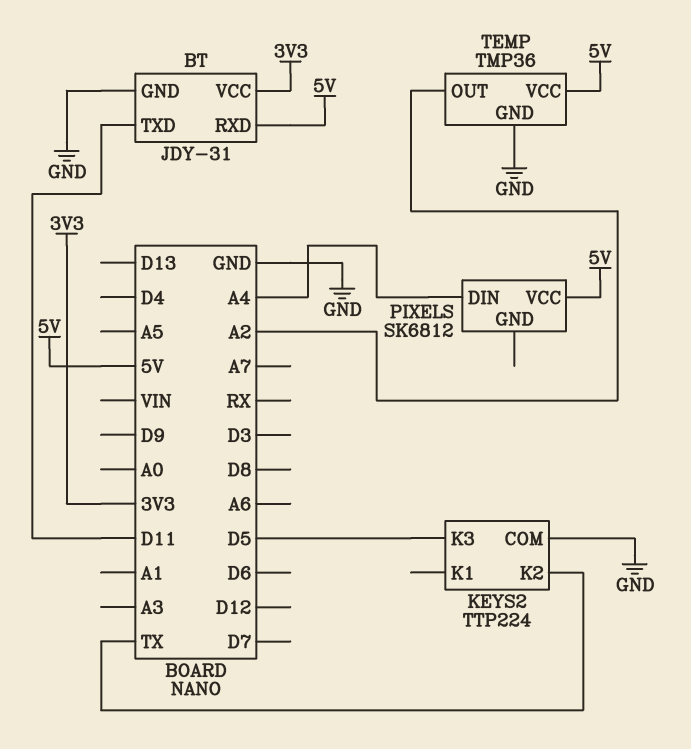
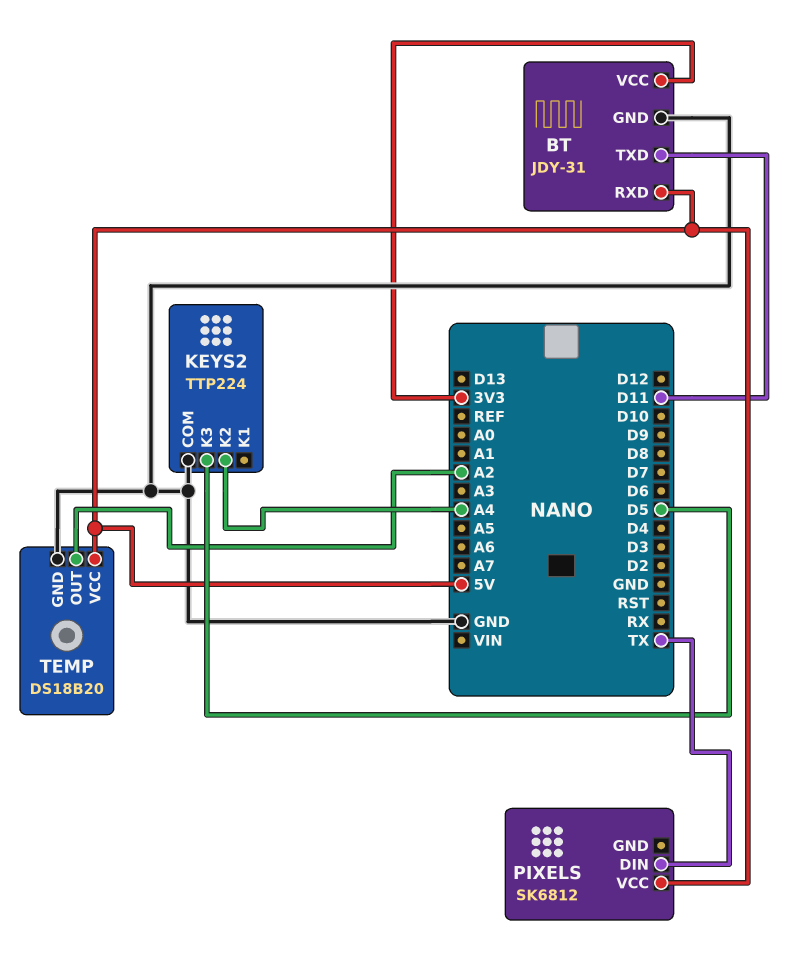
KEYS2 pin K2: TX -> A4
PIXELS pin DIN: A4 -> TX
TEMP: TMP36 -> DS18B20

